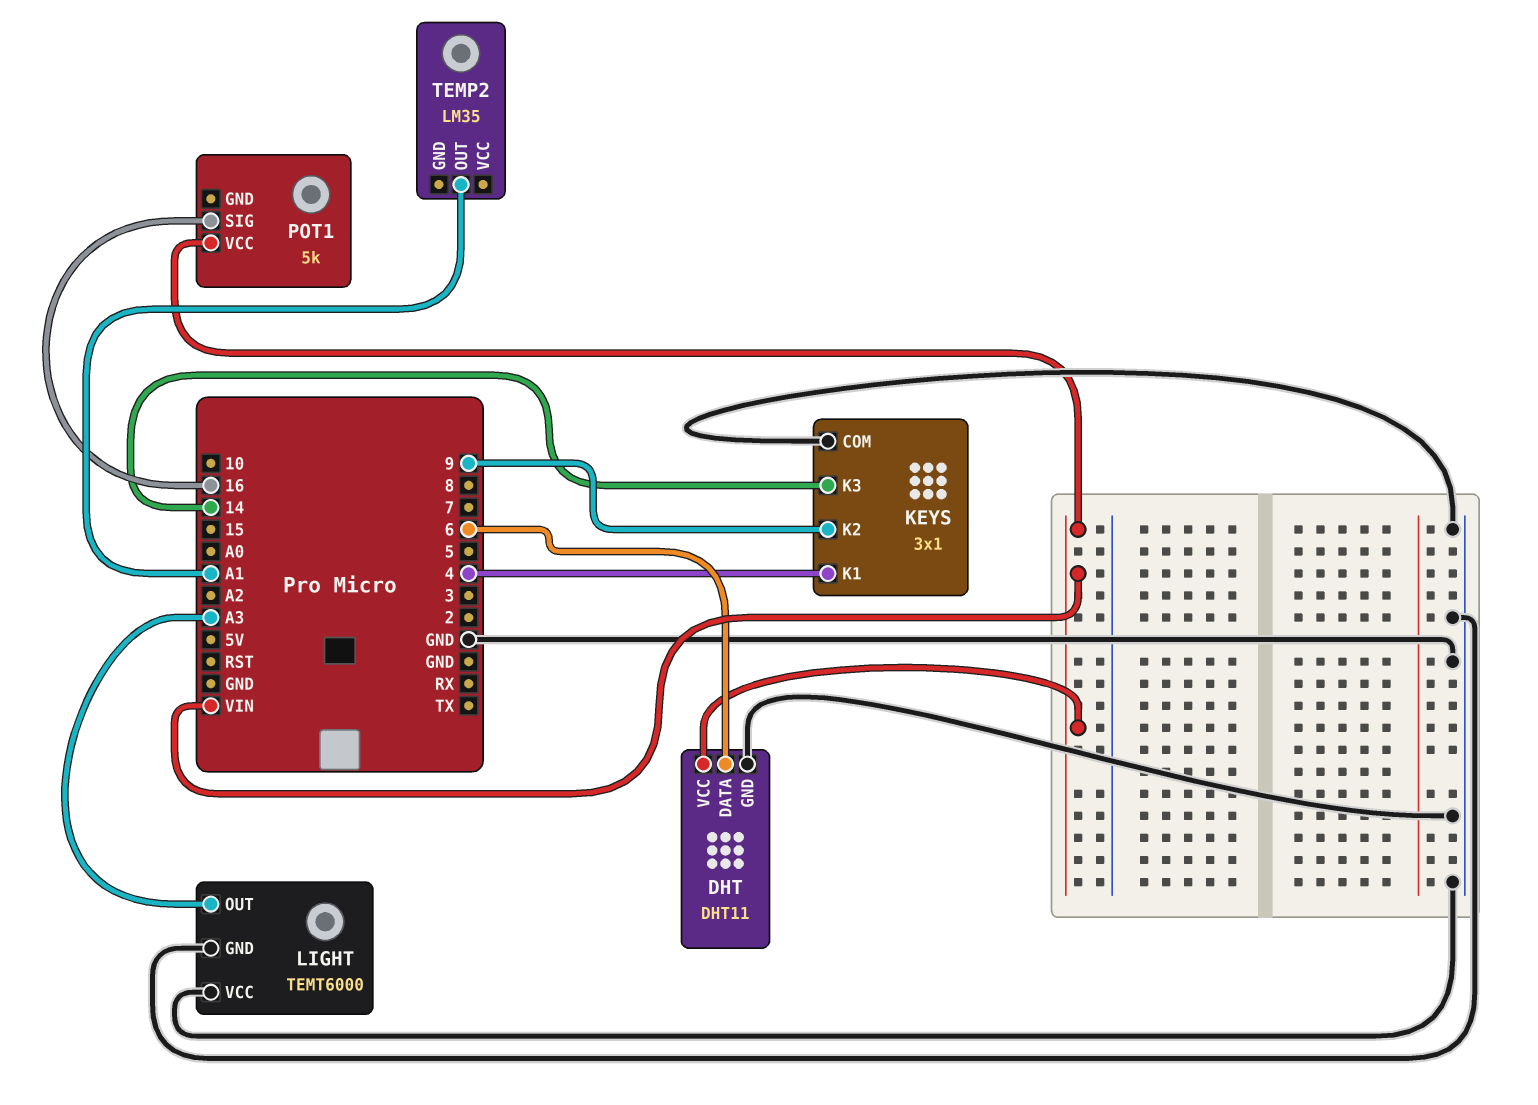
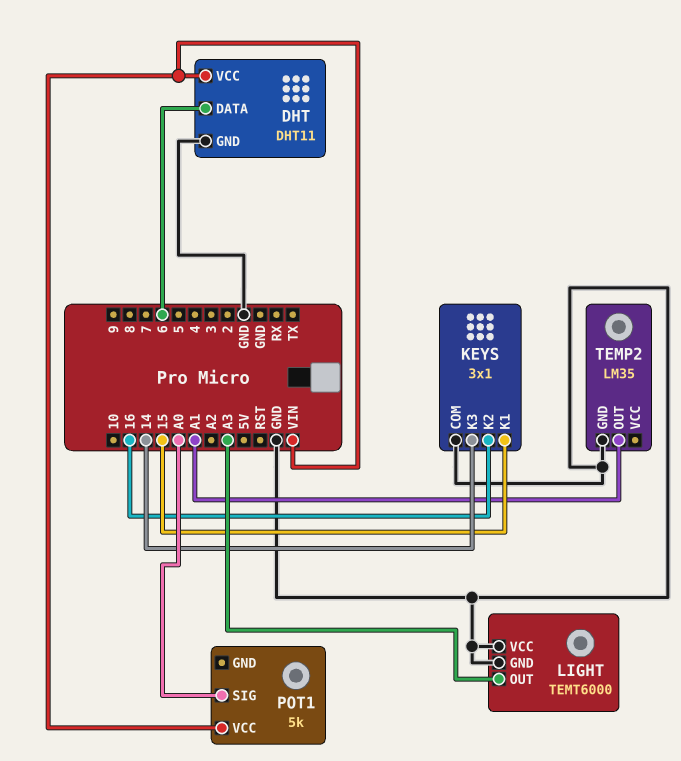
KEYS pin K1: 4 -> 15
KEYS pin K2: 9 -> 16
POT1 pin SIG: 16 -> A0
TEMP2 pin GND: none -> GND

